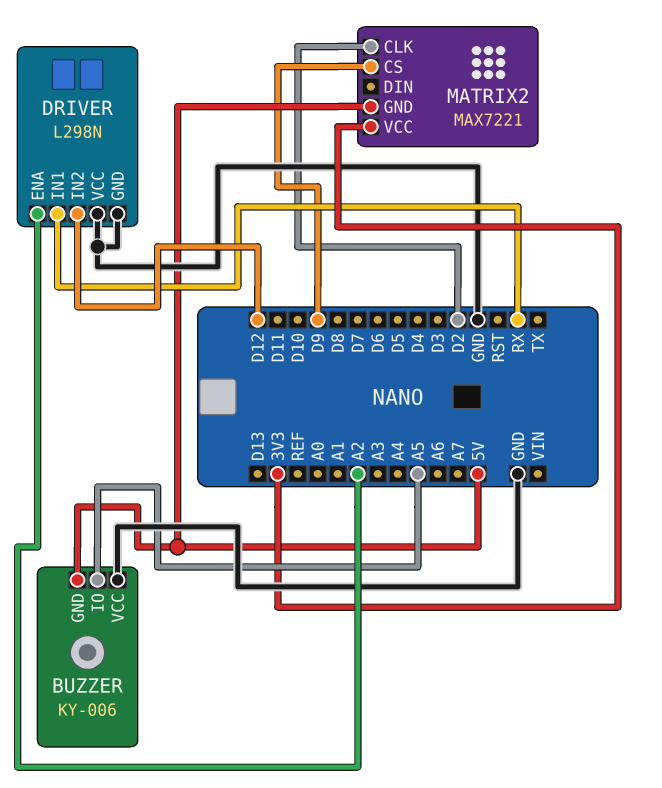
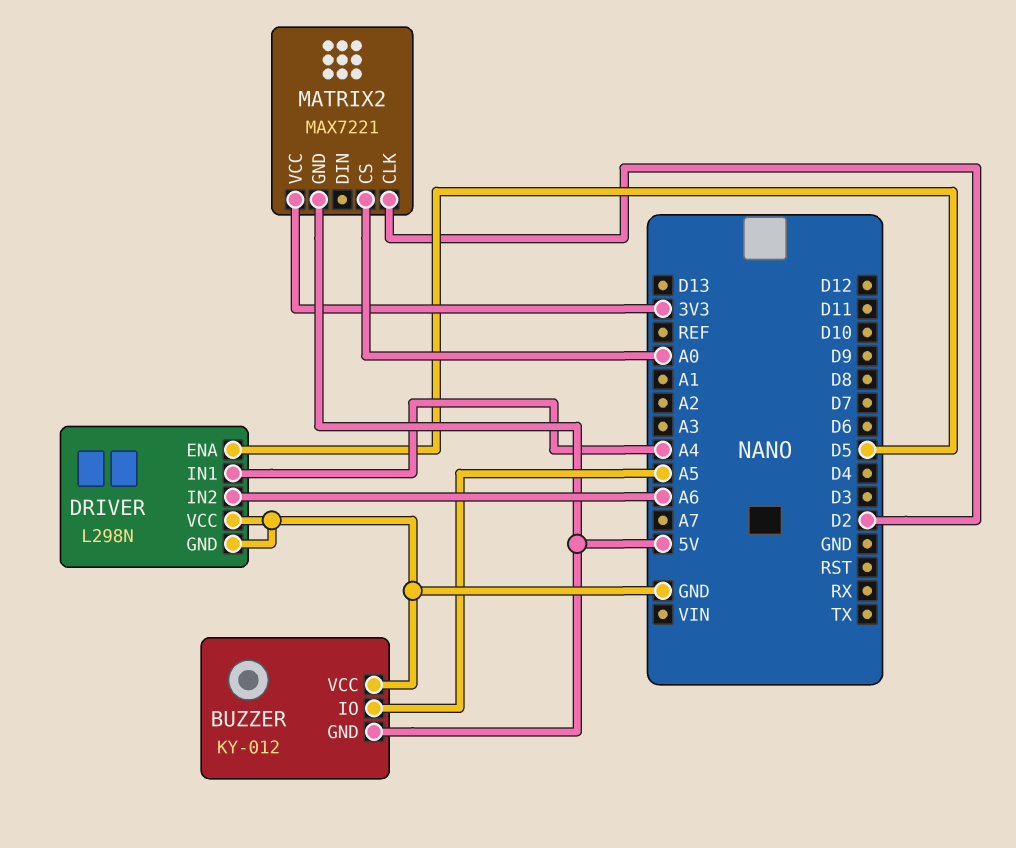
BUZZER: KY-006 -> KY-012
DRIVER pin ENA: A2 -> D5
DRIVER pin IN1: RX -> A4
DRIVER pin IN2: D12 -> A6
MATRIX2 pin CS: D9 -> A0

